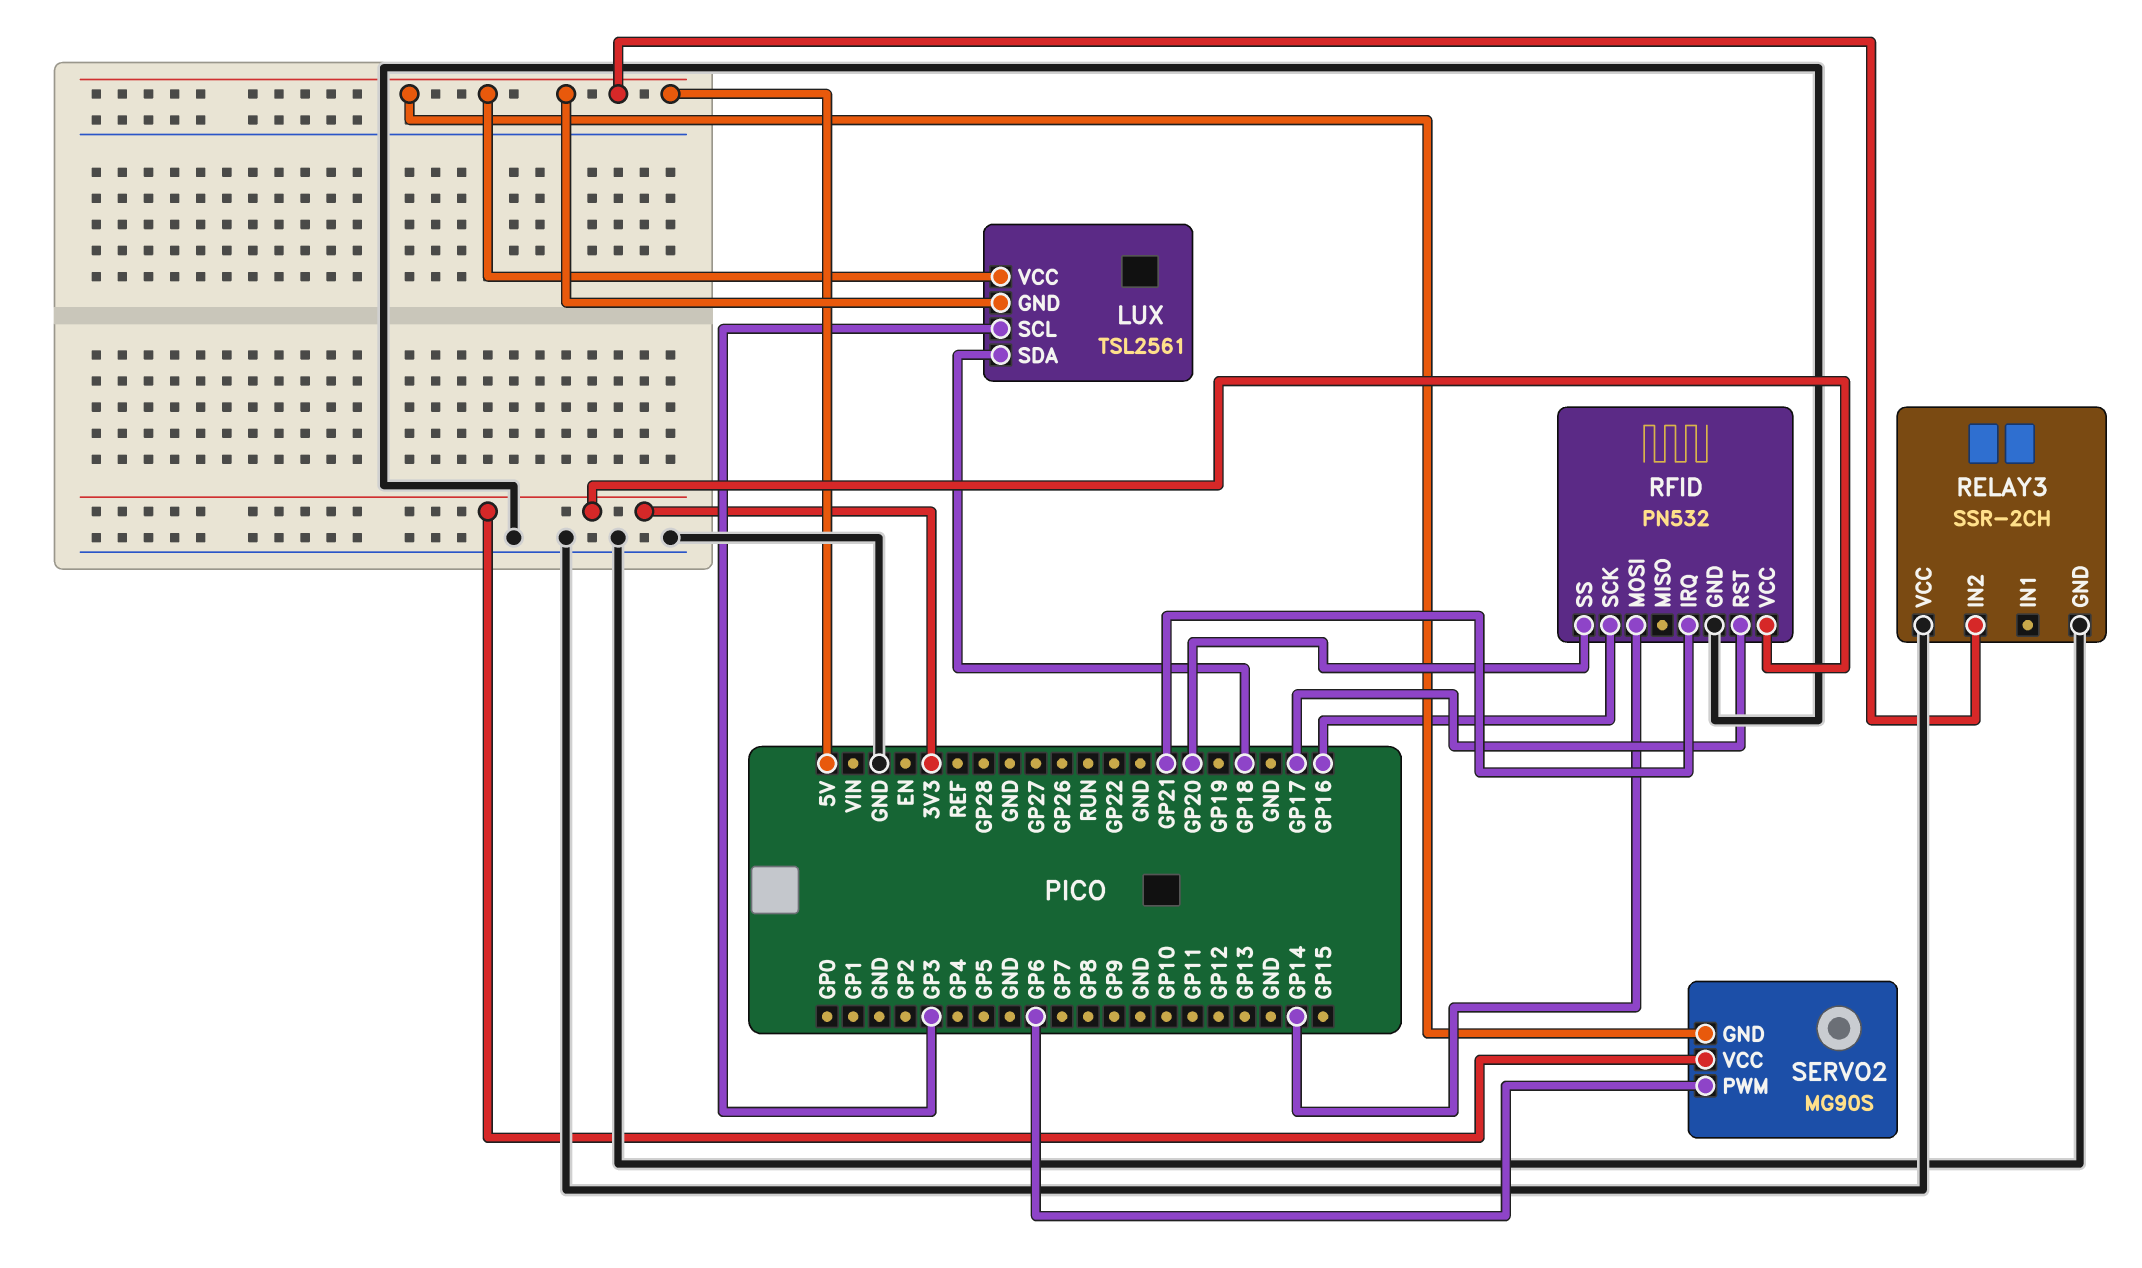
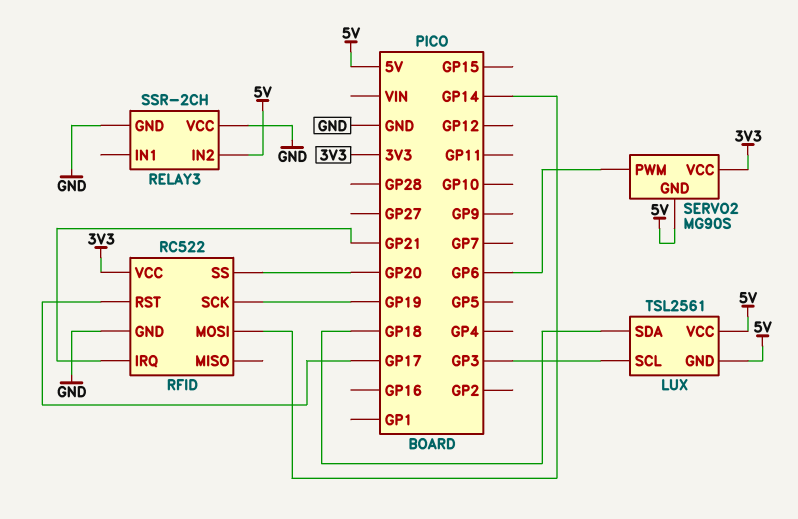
RFID: PN532 -> RC522
RFID pin SCK: GP16 -> GP19

